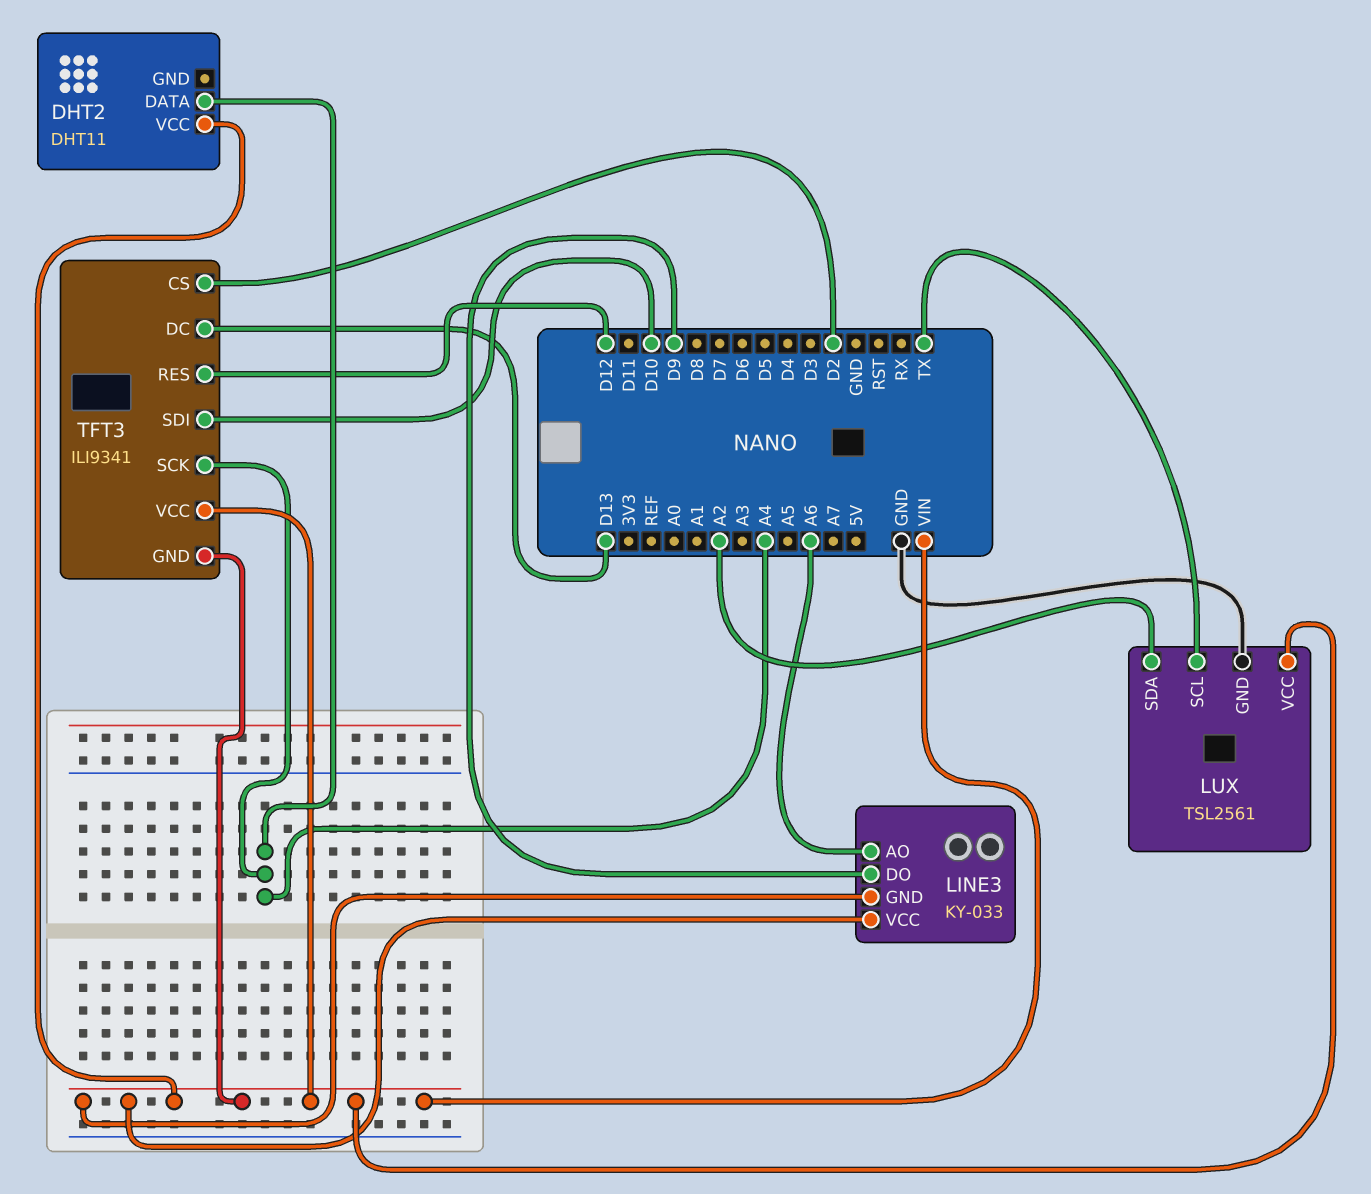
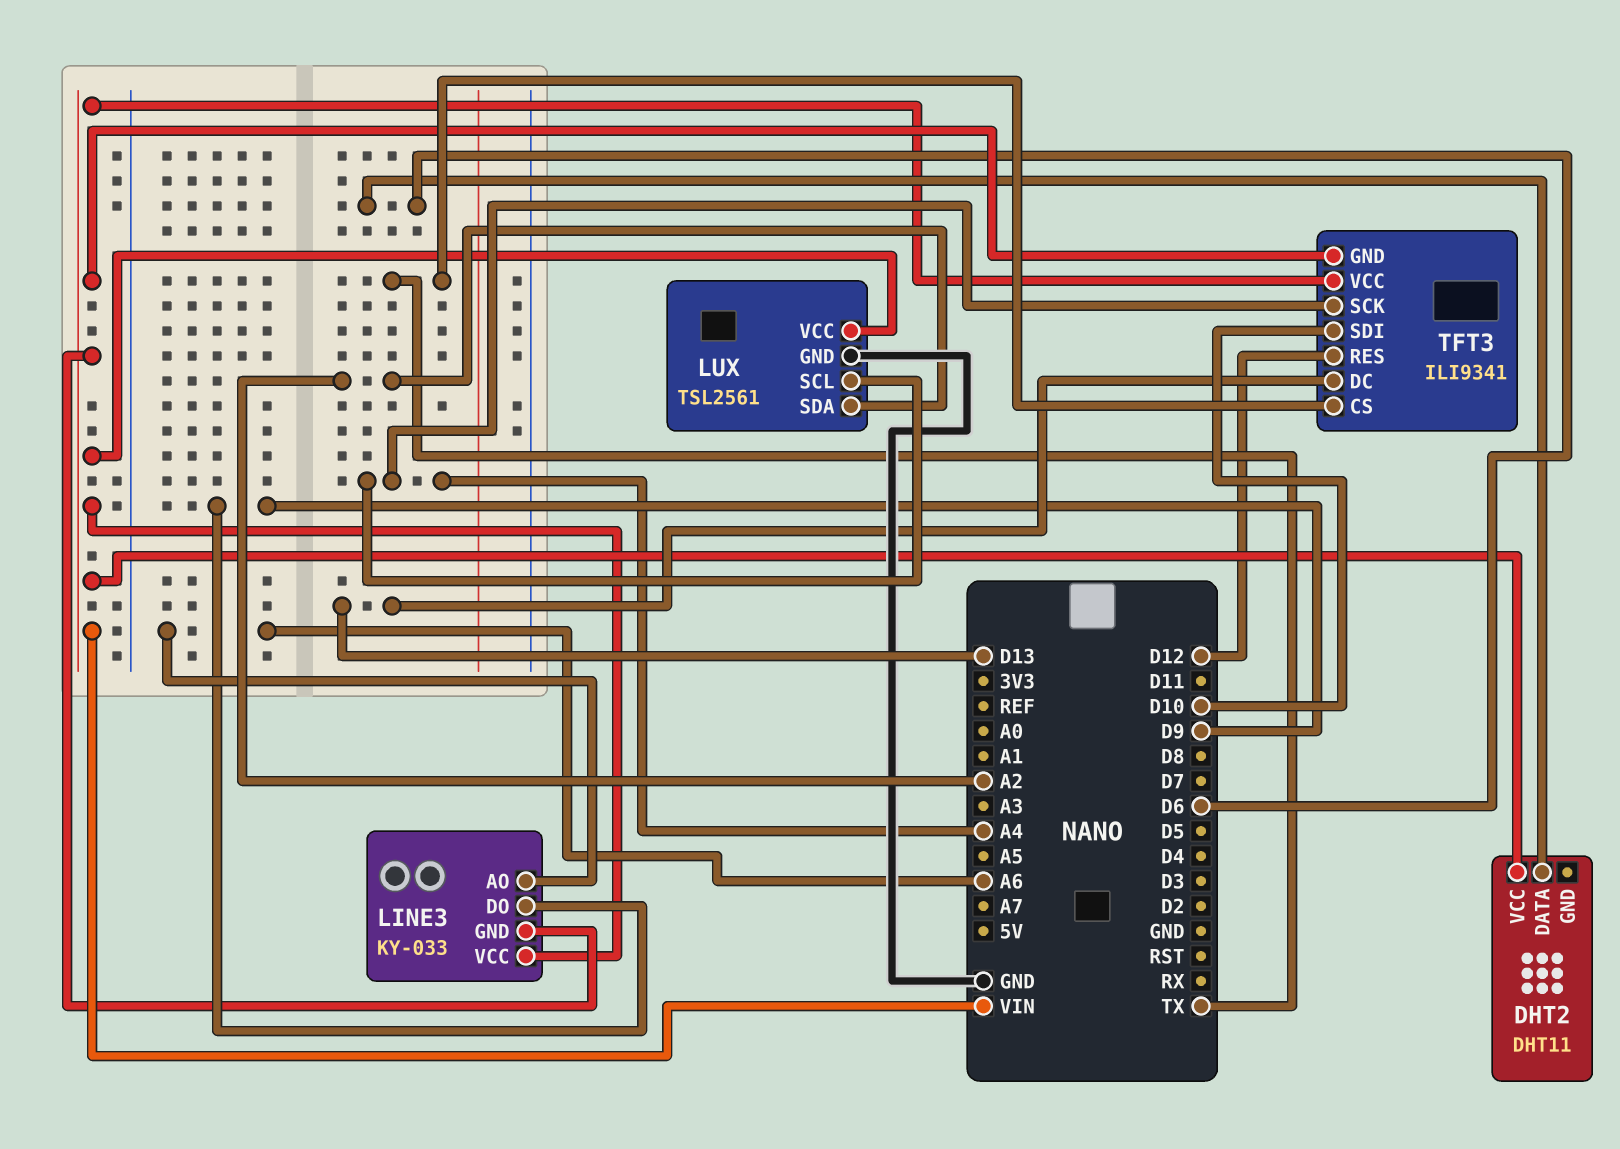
DHT2 pin DATA: A4 -> D6
LUX pin SCL: TX -> A4
TFT3 pin CS: D2 -> TX

